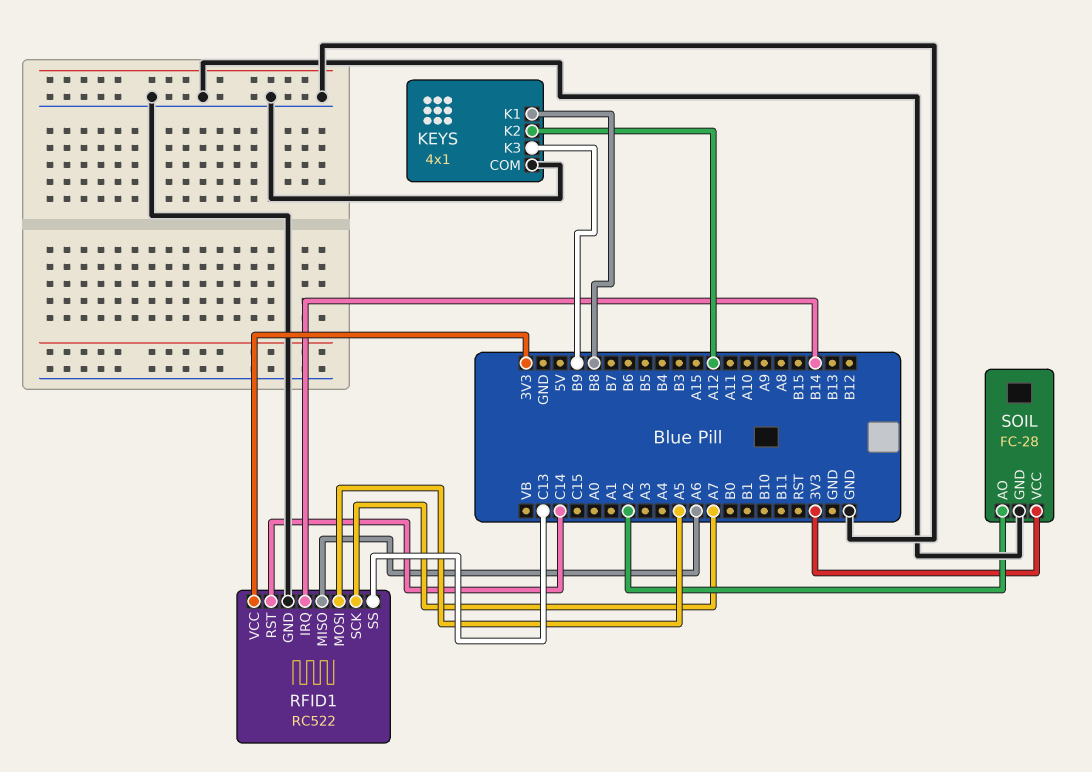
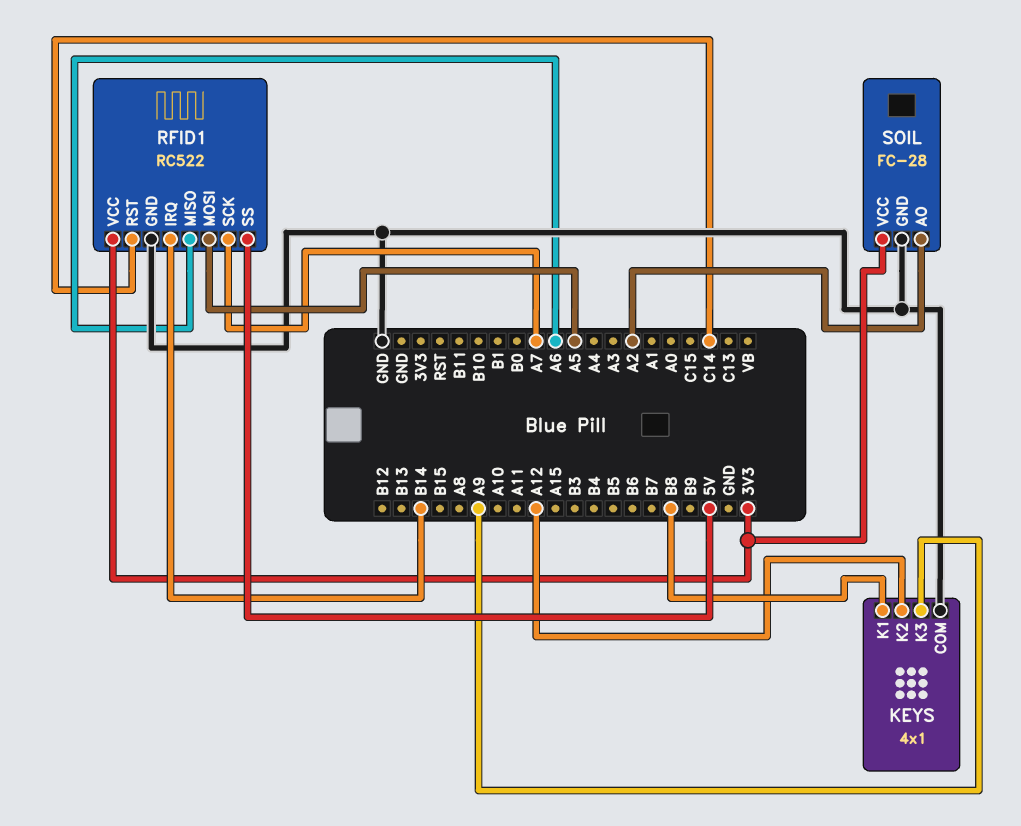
KEYS pin K3: B9 -> A9
RFID1 pin SS: C13 -> 5V

